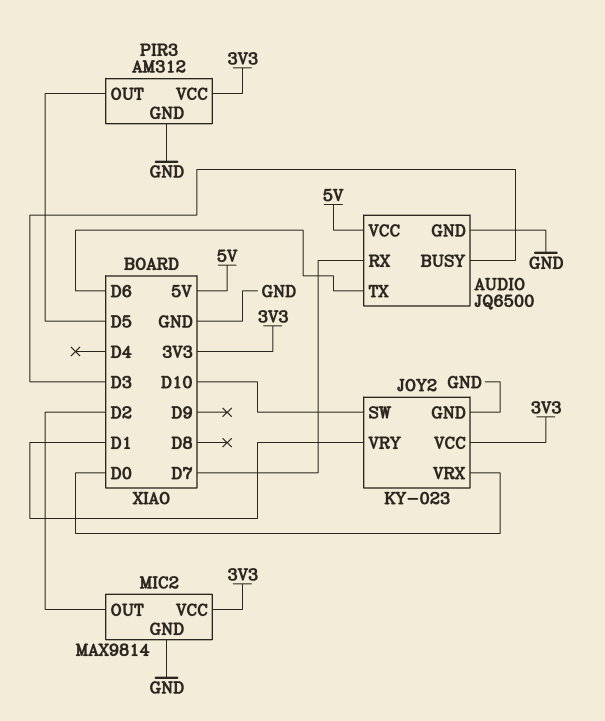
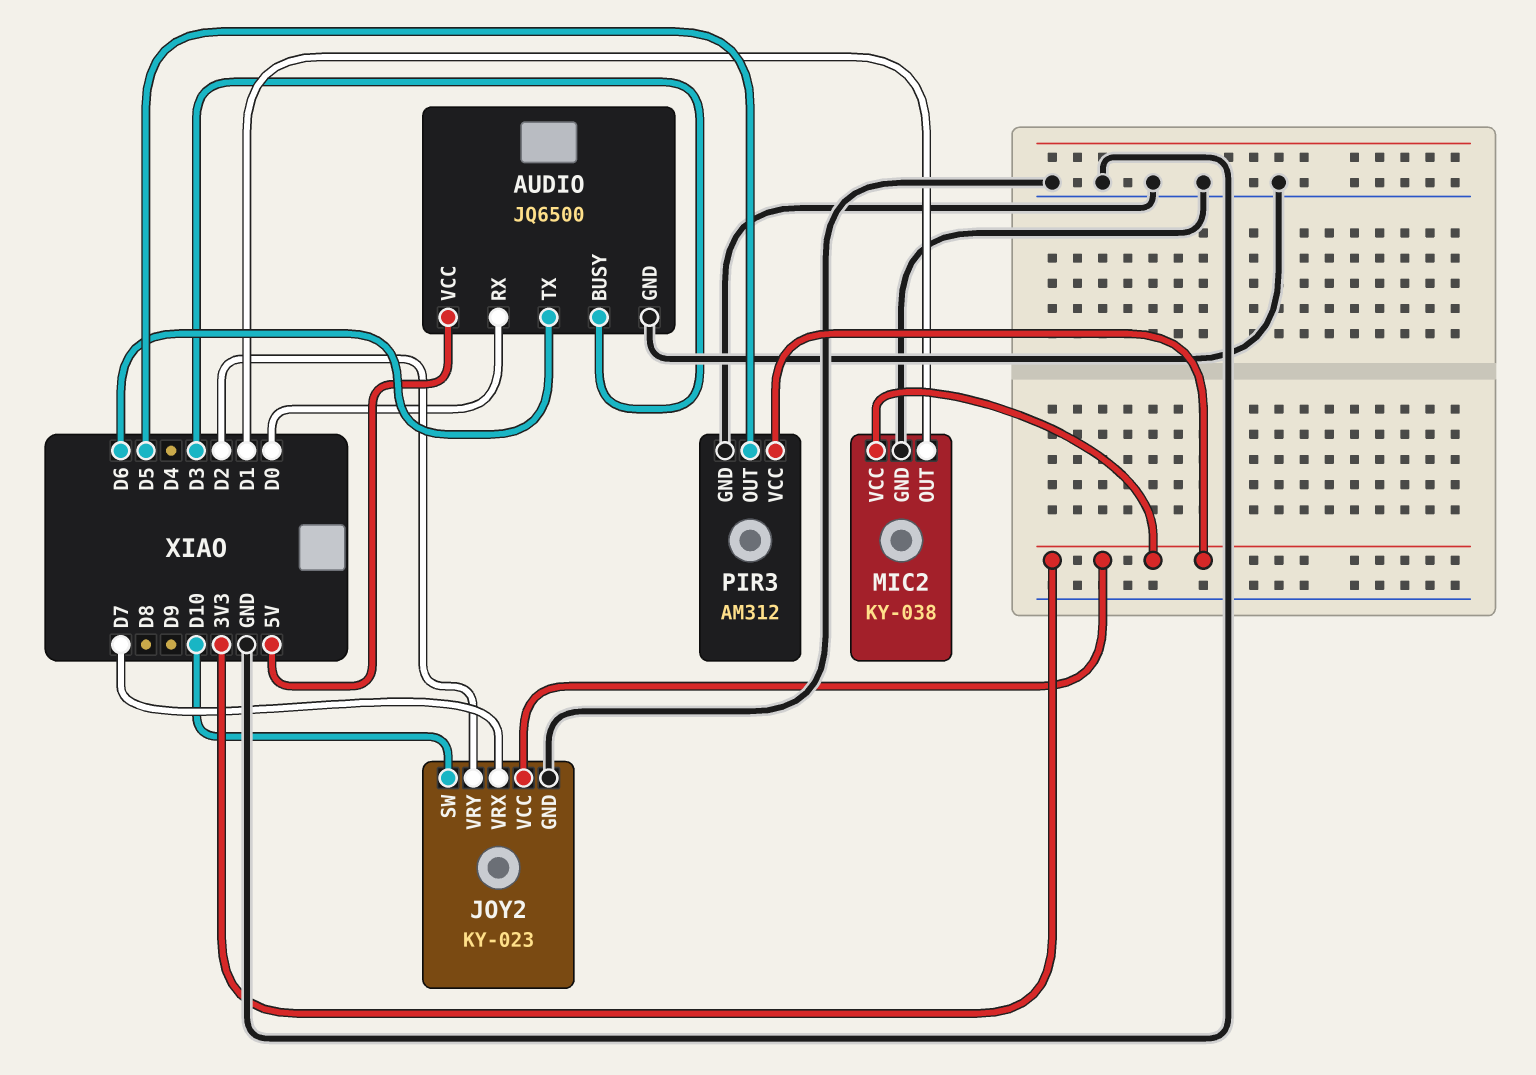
AUDIO pin RX: D7 -> D0
JOY2 pin VRX: D0 -> D7
JOY2 pin VRY: D1 -> D2
MIC2: MAX9814 -> KY-038
MIC2 pin OUT: D2 -> D1

